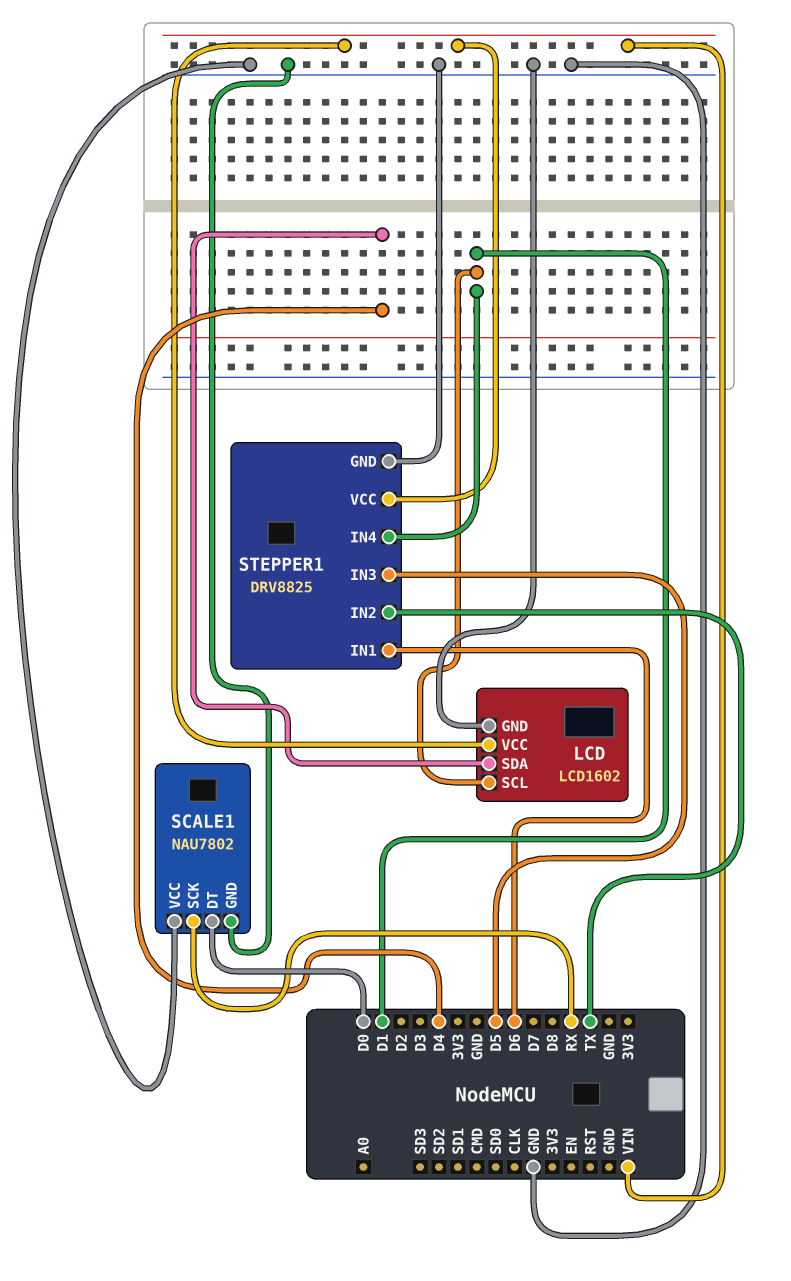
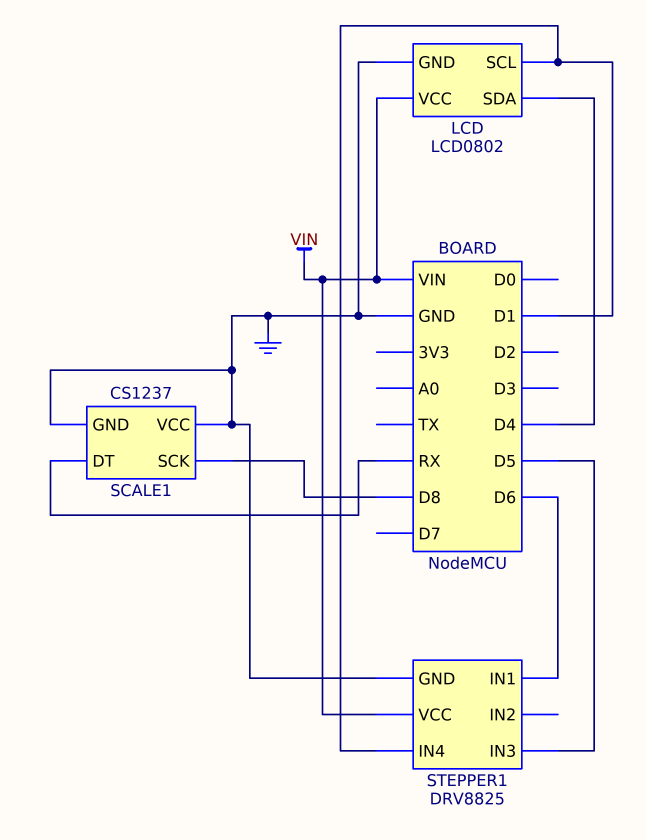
LCD: LCD1602 -> LCD0802
SCALE1: NAU7802 -> CS1237
SCALE1 pin DT: D0 -> RX
SCALE1 pin SCK: RX -> D8
STEPPER1 pin IN2: TX -> none

